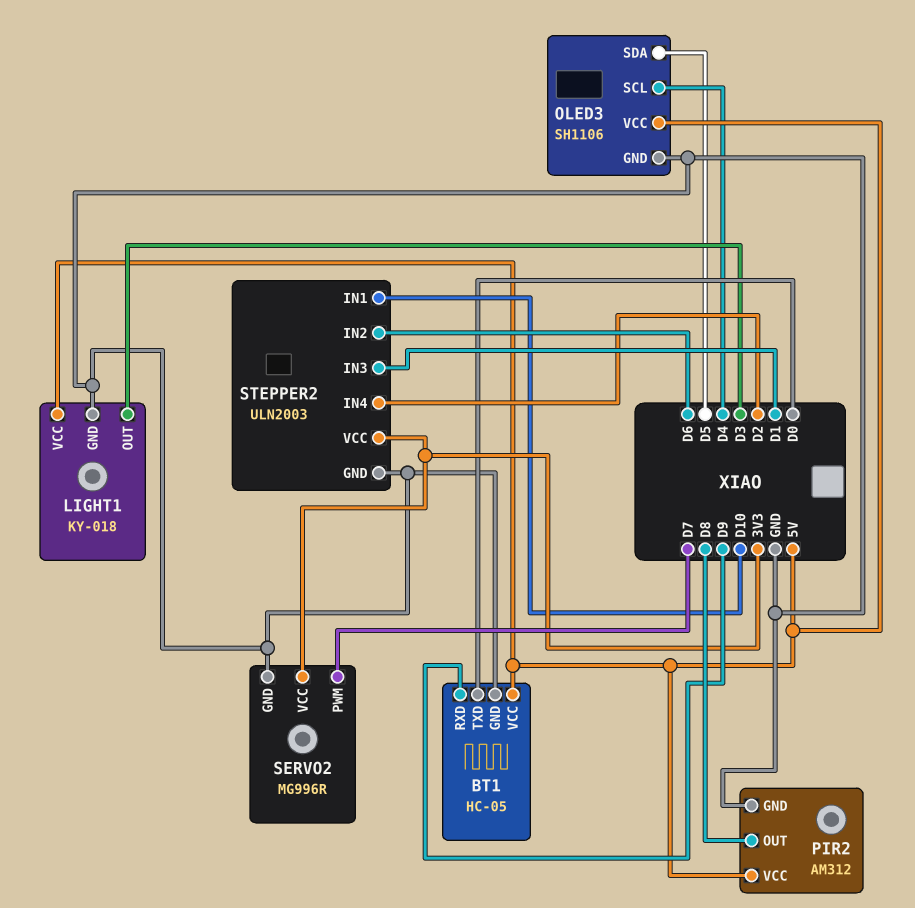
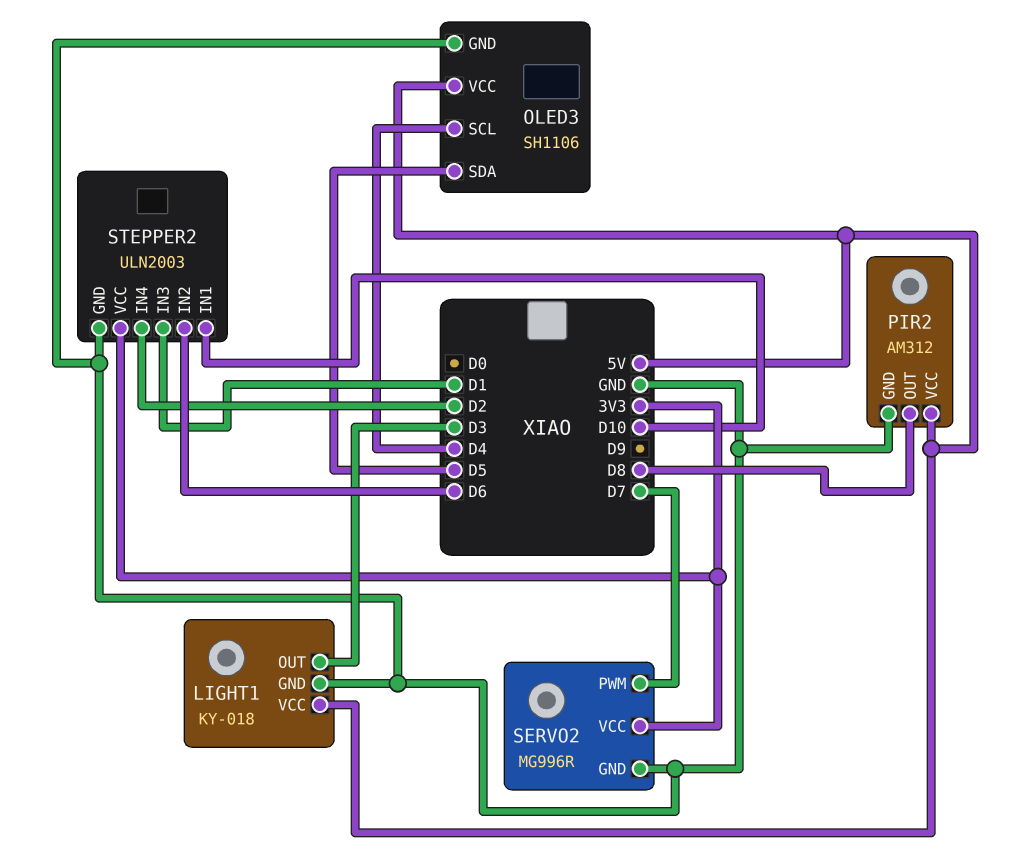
BT1: HC-05 -> none
BT1 pin GND: GND -> none
BT1 pin RXD: D9 -> none
BT1 pin TXD: D0 -> none
BT1 pin VCC: 5V -> none

